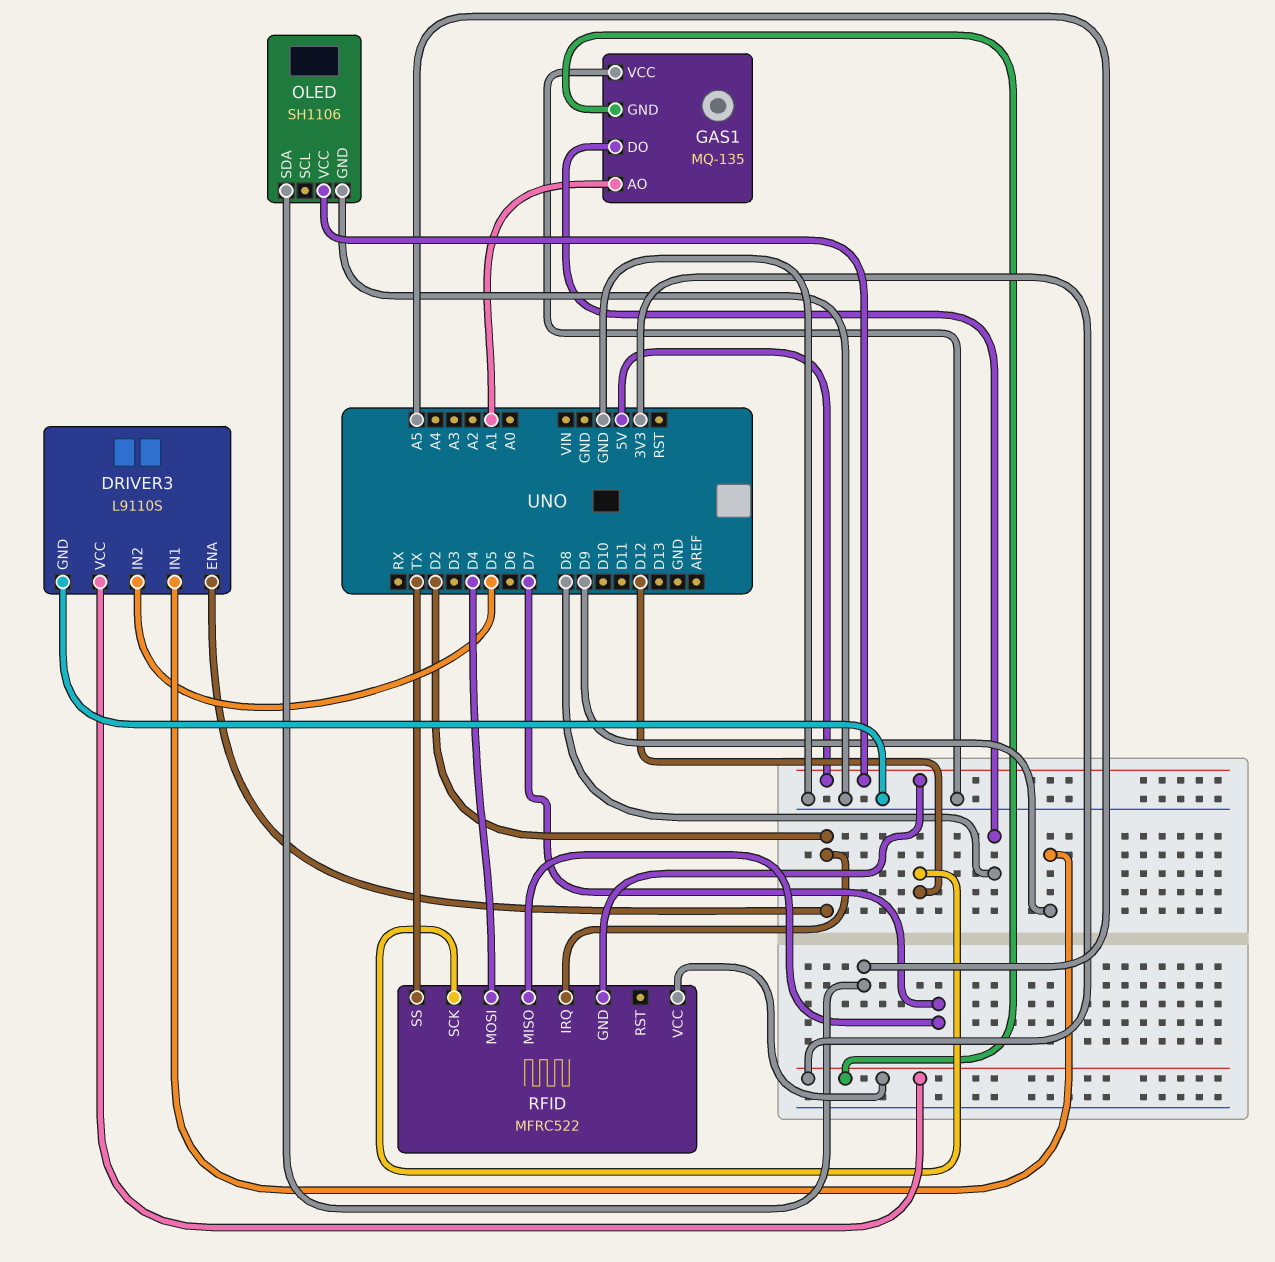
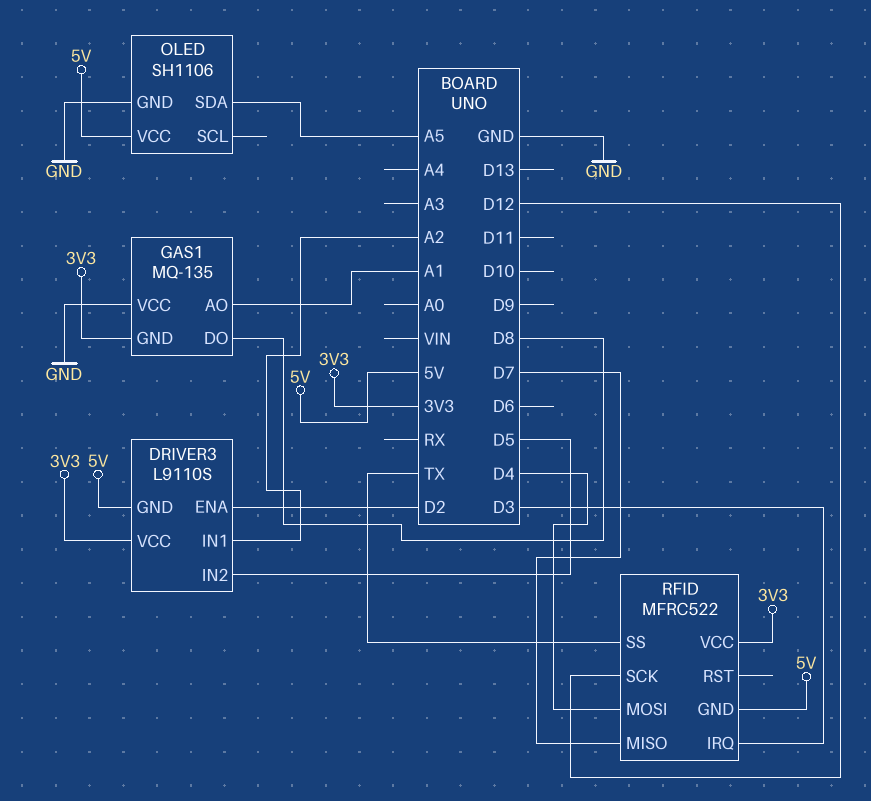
DRIVER3 pin GND: GND -> 5V
DRIVER3 pin IN1: D9 -> A2
RFID pin IRQ: D2 -> D3

